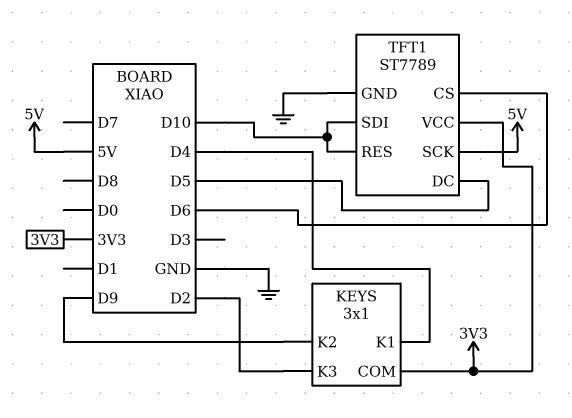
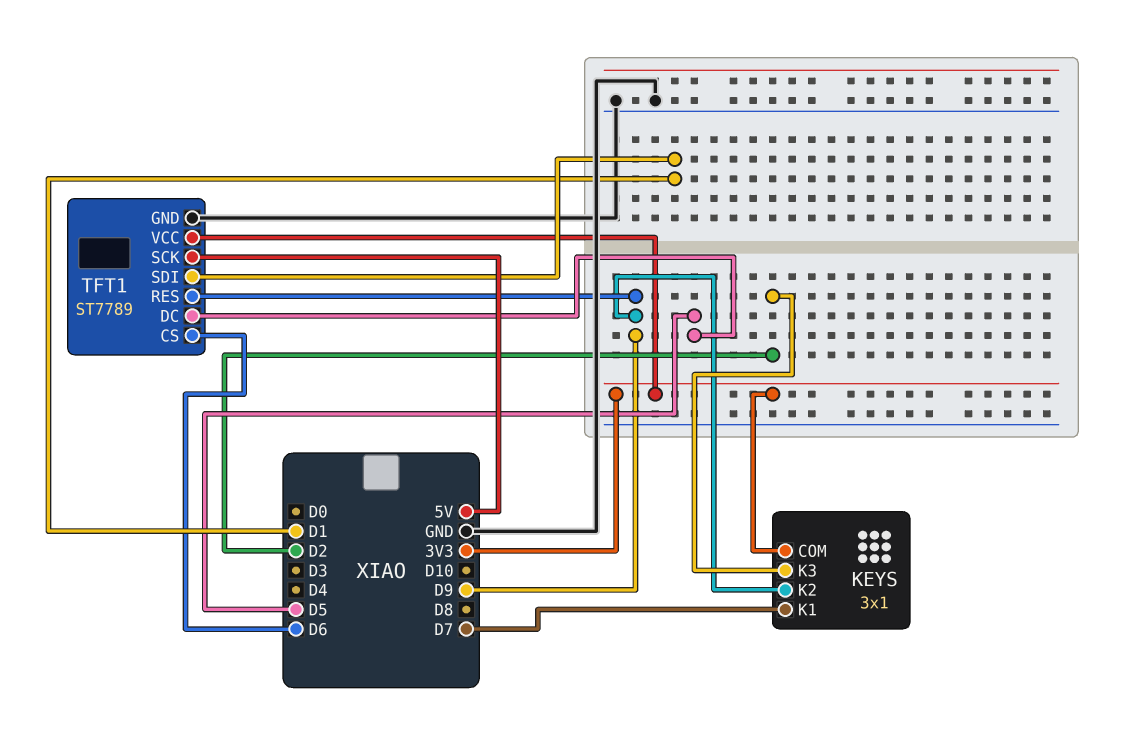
KEYS pin K1: D4 -> D7
TFT1 pin RES: D10 -> D9
TFT1 pin SDI: D10 -> D1

